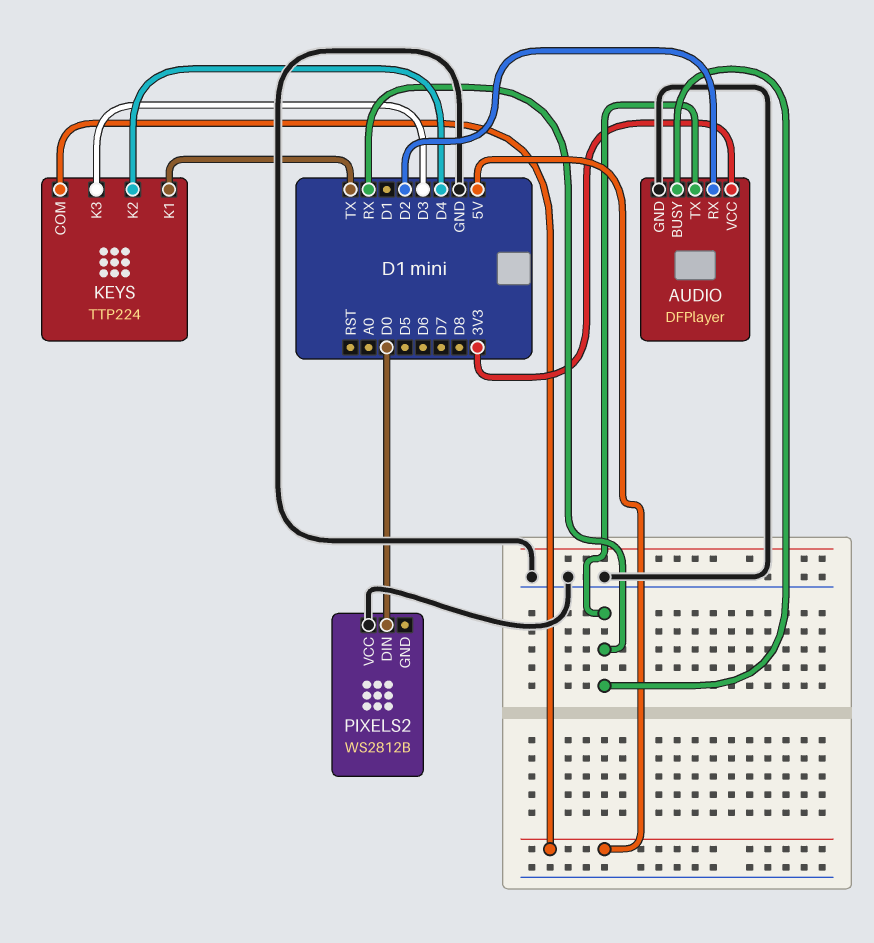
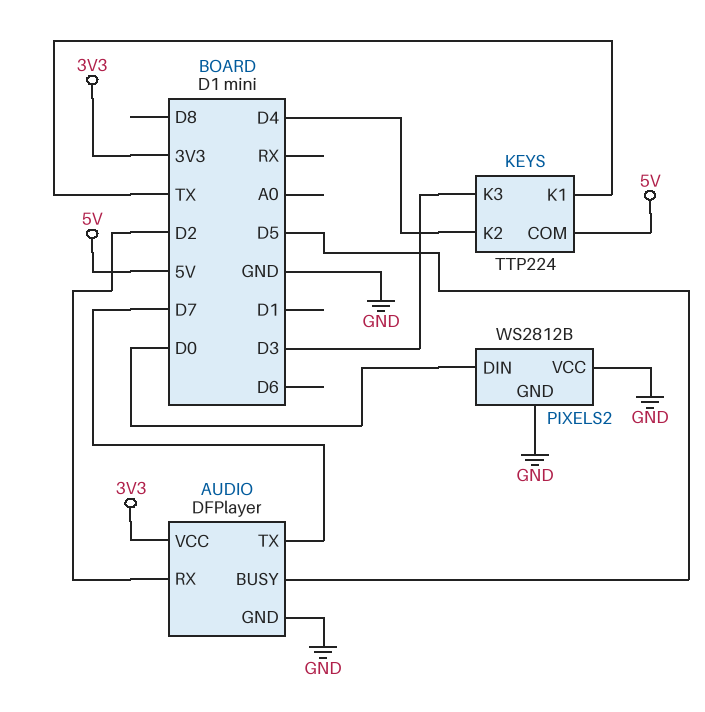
AUDIO pin BUSY: RX -> D5
AUDIO pin TX: RX -> D7
PIXELS2 pin GND: none -> GND

